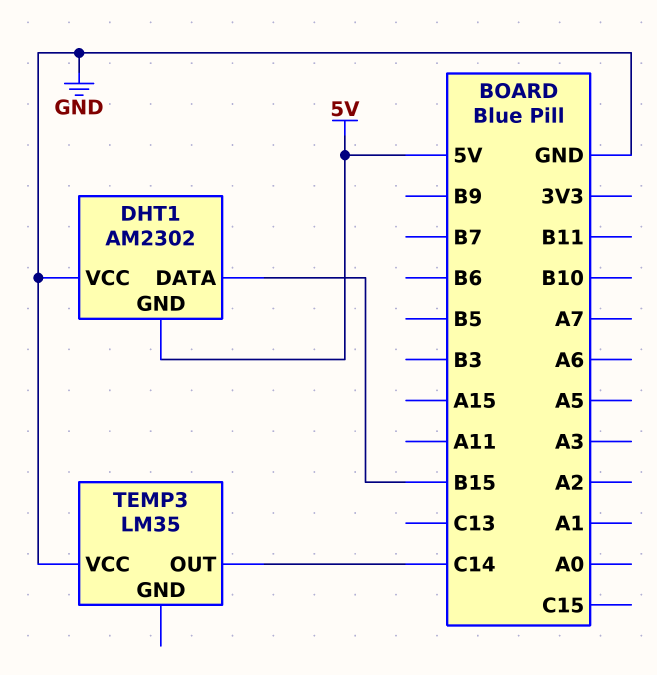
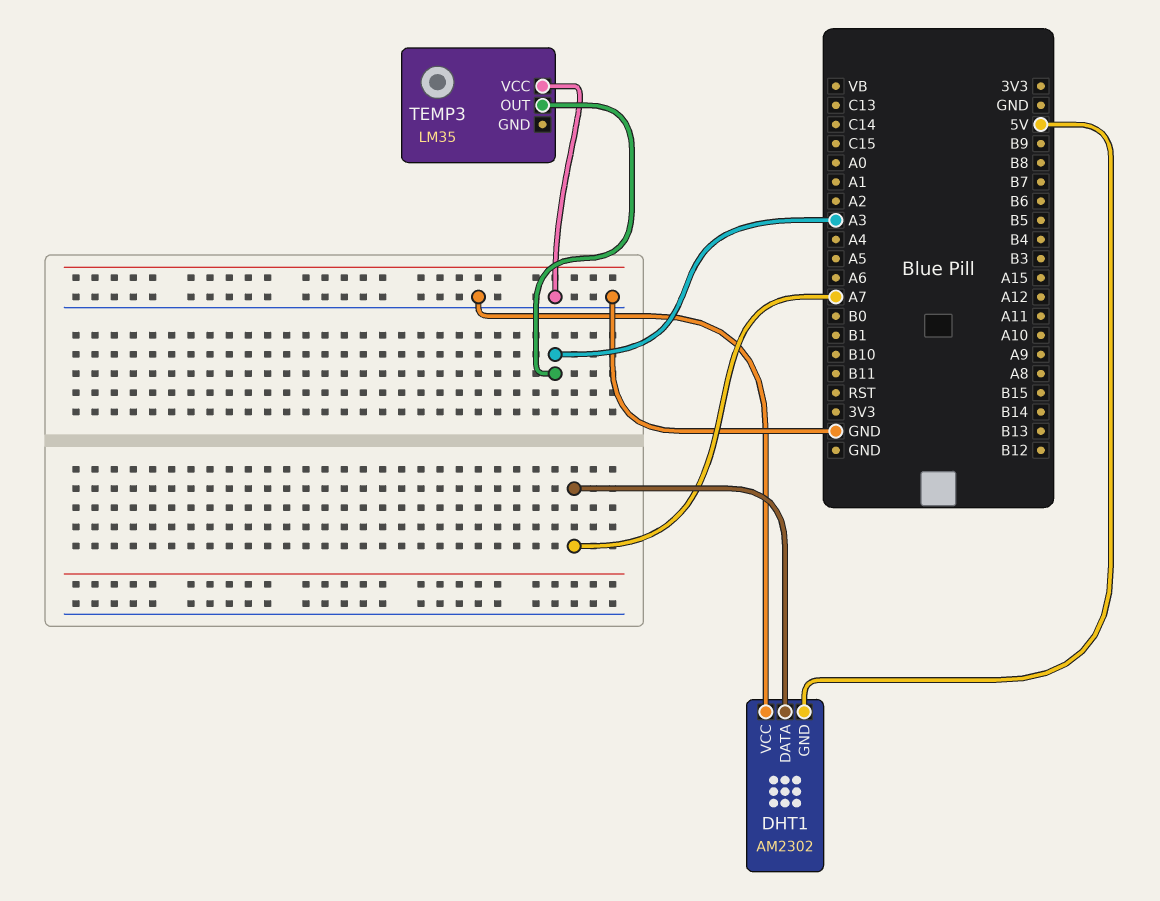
DHT1 pin DATA: B15 -> A7
TEMP3 pin OUT: C14 -> A3

